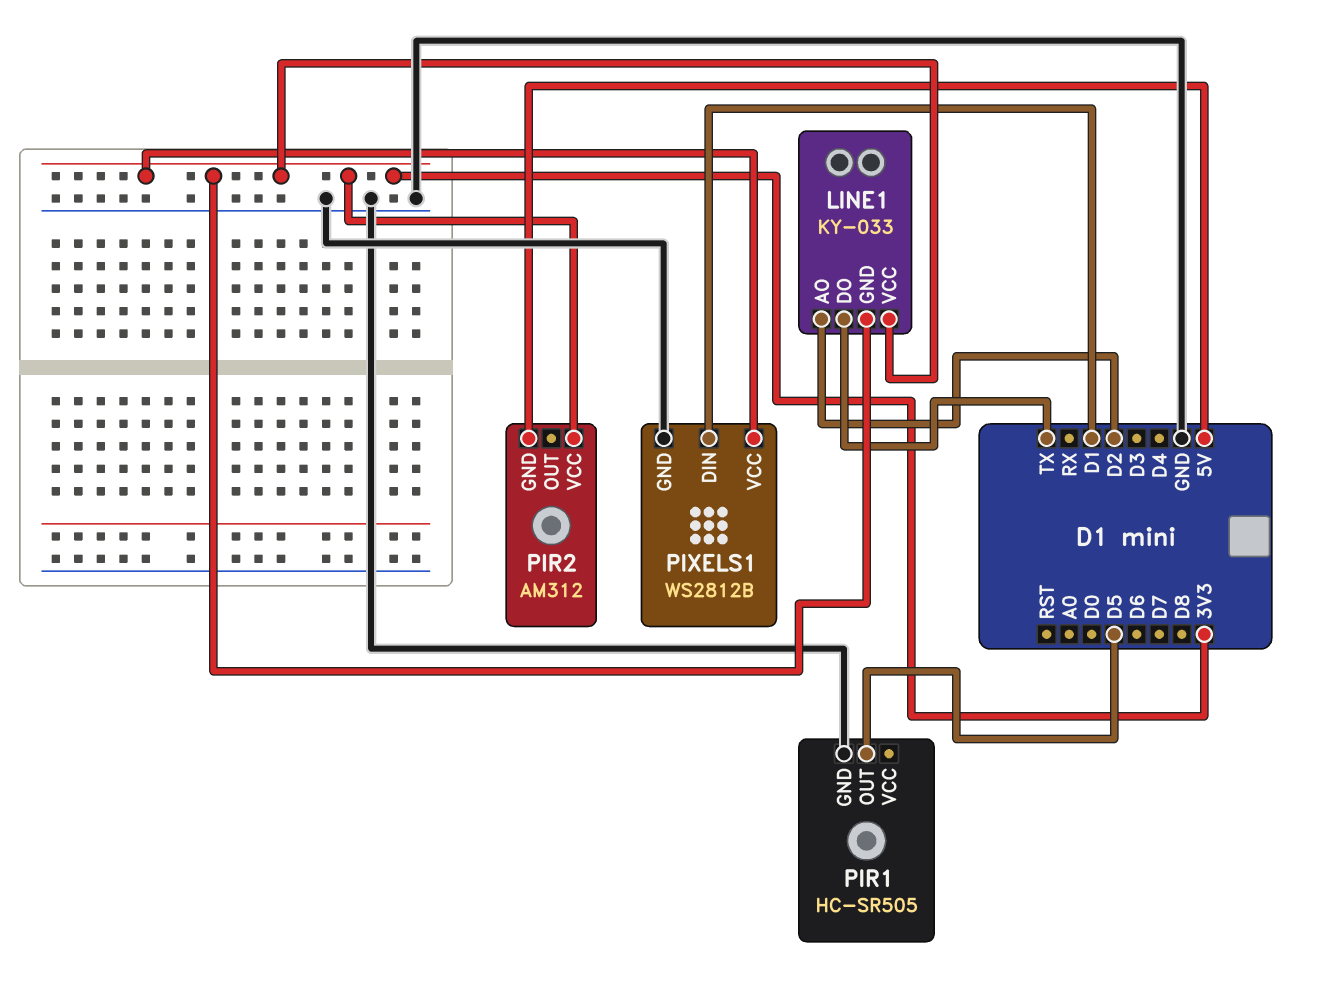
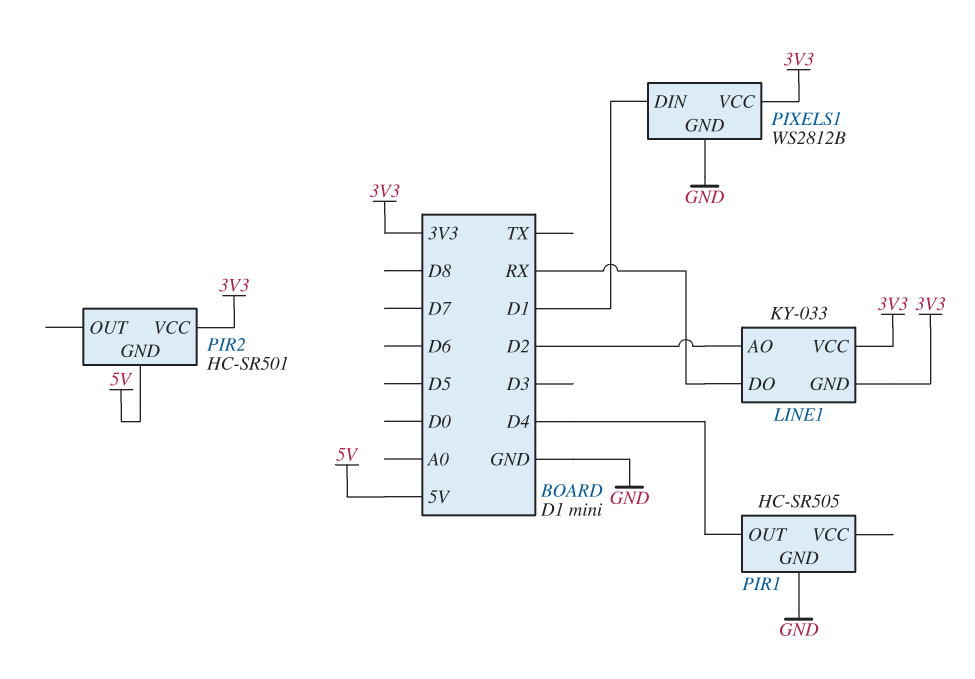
LINE1 pin DO: TX -> RX
PIR1 pin OUT: D5 -> D4
PIR2: AM312 -> HC-SR501

